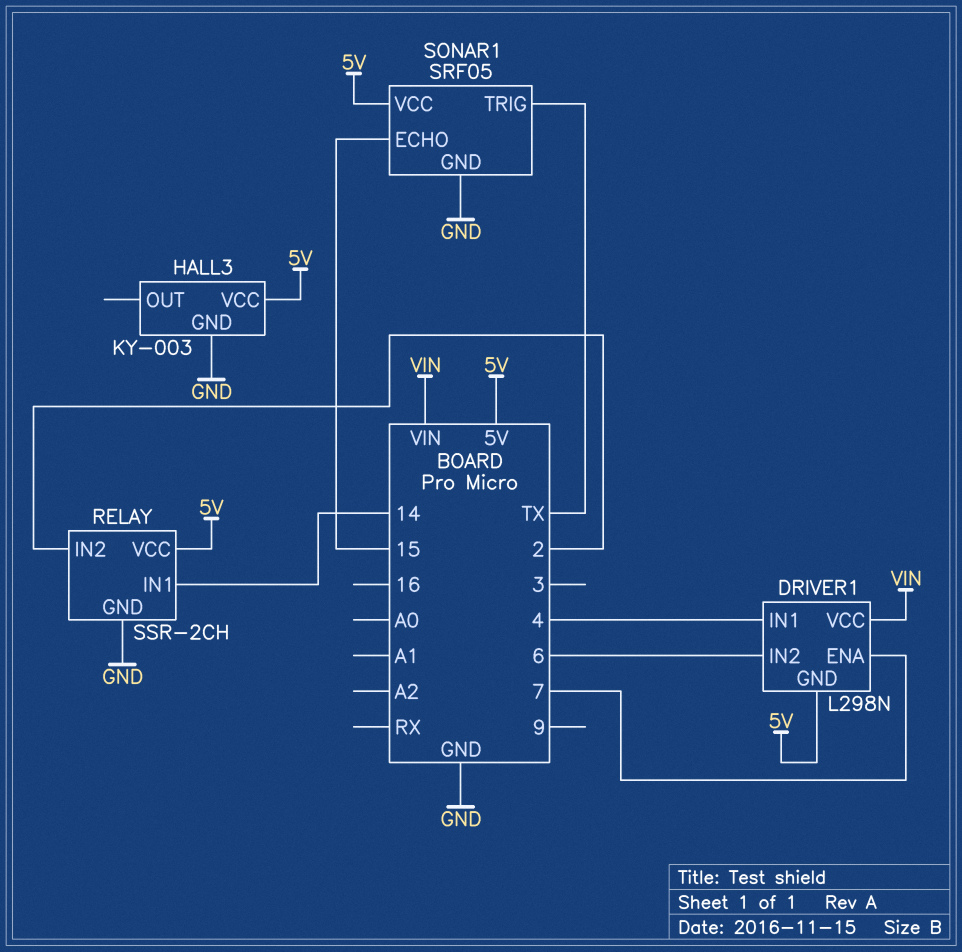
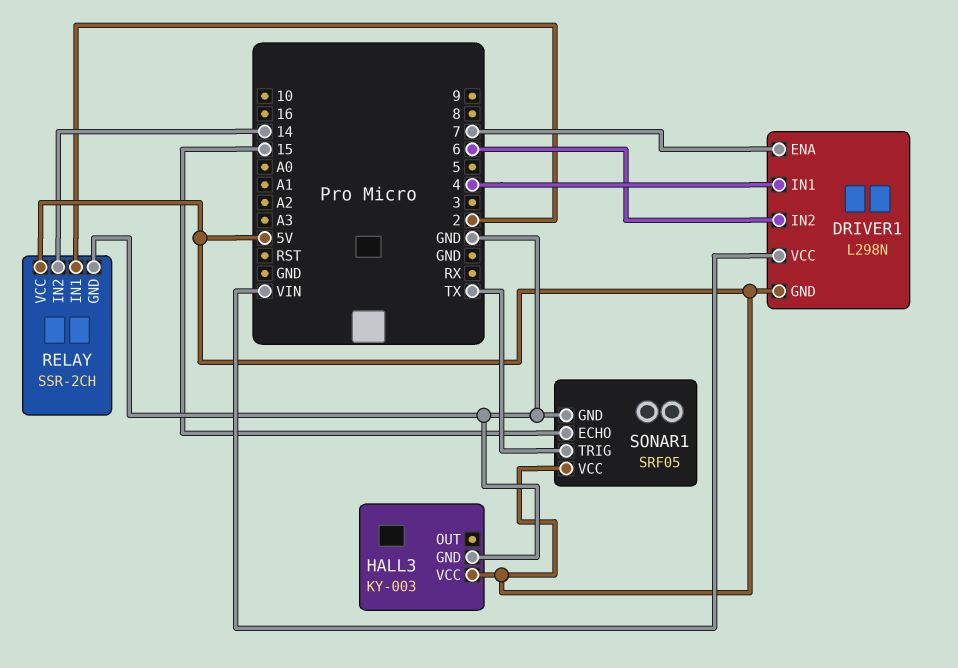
RELAY pin IN1: 14 -> 2
RELAY pin IN2: 2 -> 14

